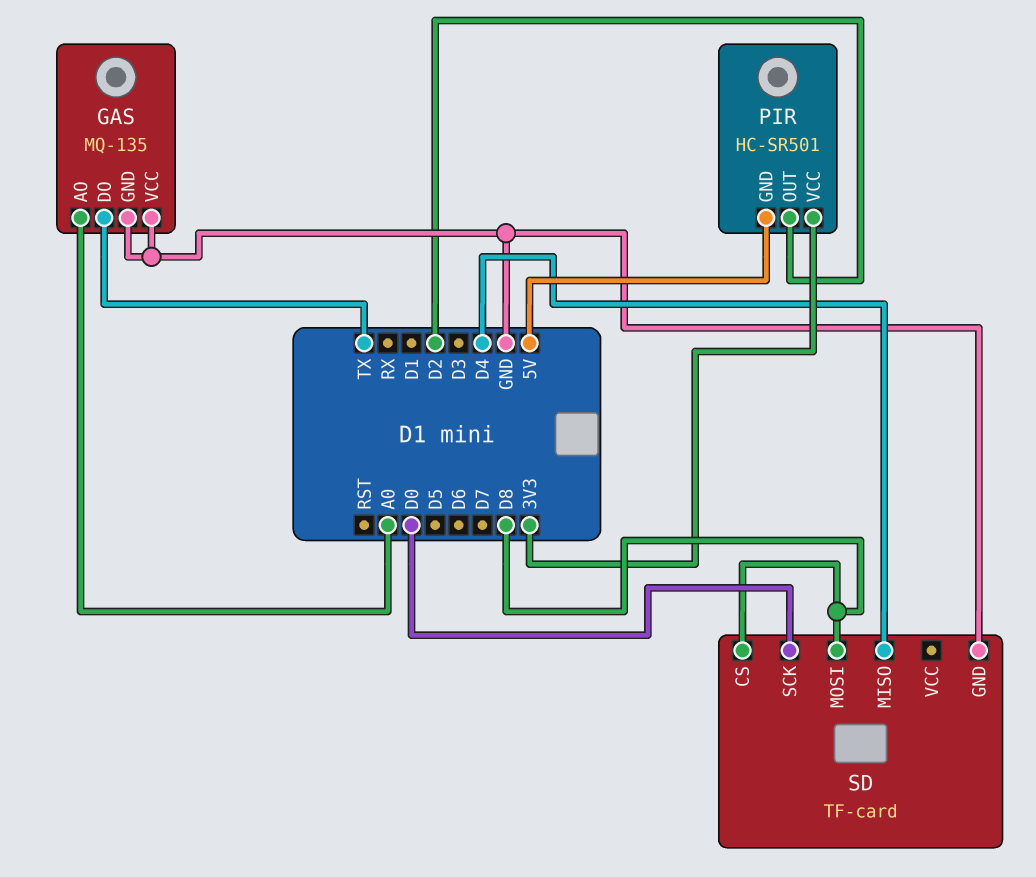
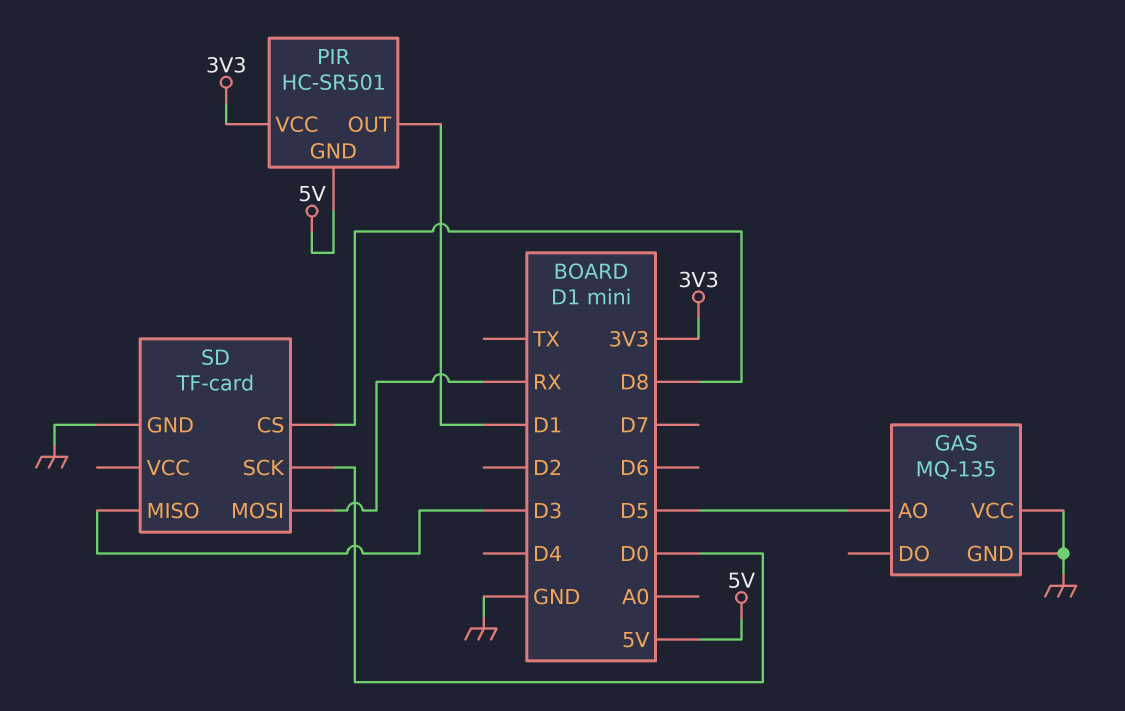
GAS pin AO: A0 -> D5
GAS pin DO: TX -> none
PIR pin OUT: D2 -> D1
SD pin MISO: D4 -> D3
SD pin MOSI: D8 -> RX

